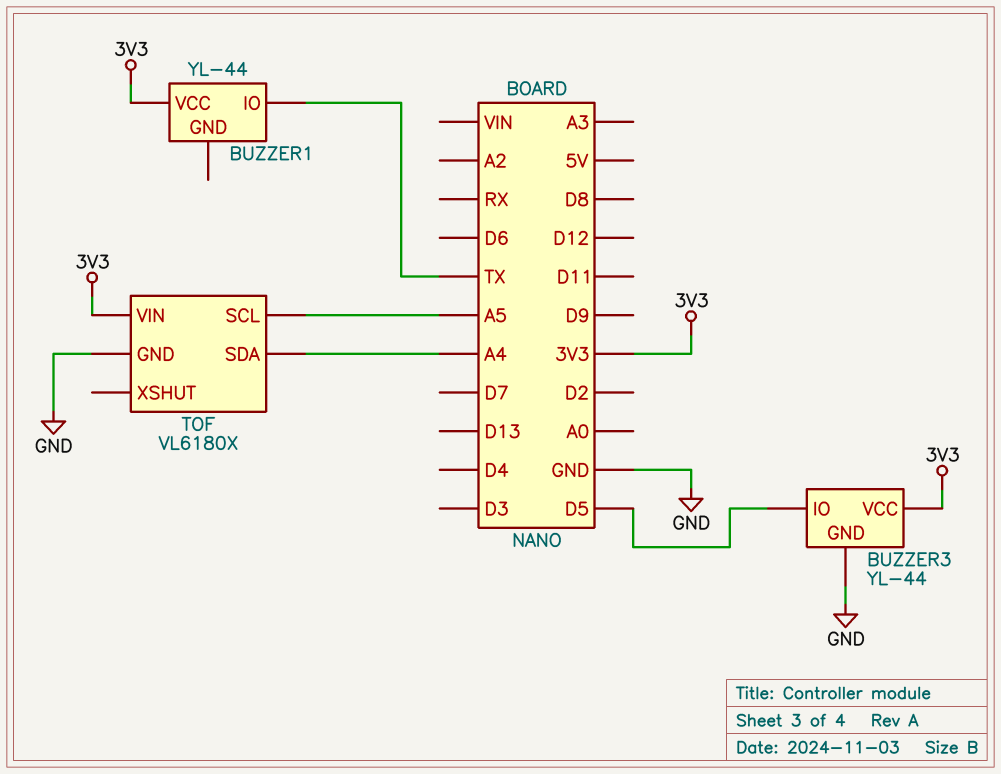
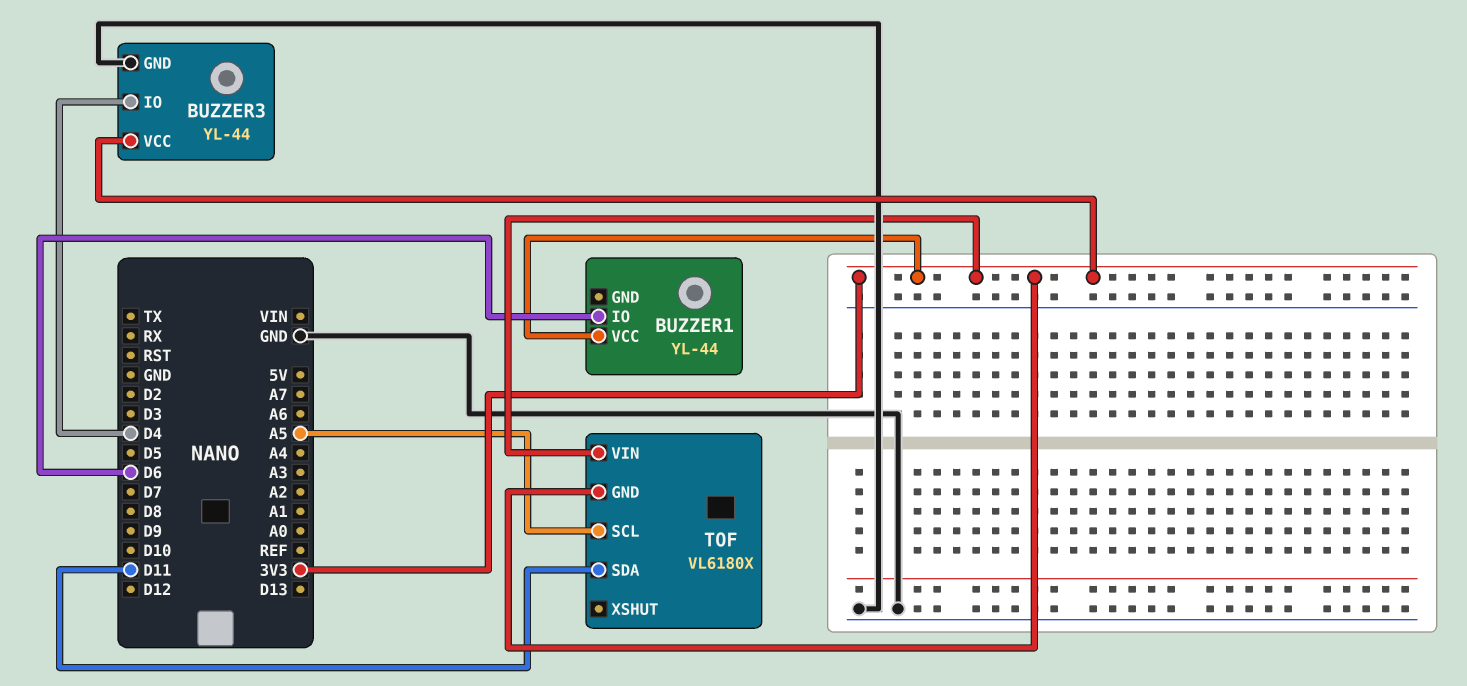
BUZZER1 pin IO: TX -> D6
BUZZER3 pin IO: D5 -> D4
TOF pin GND: GND -> 3V3
TOF pin SDA: A4 -> D11

